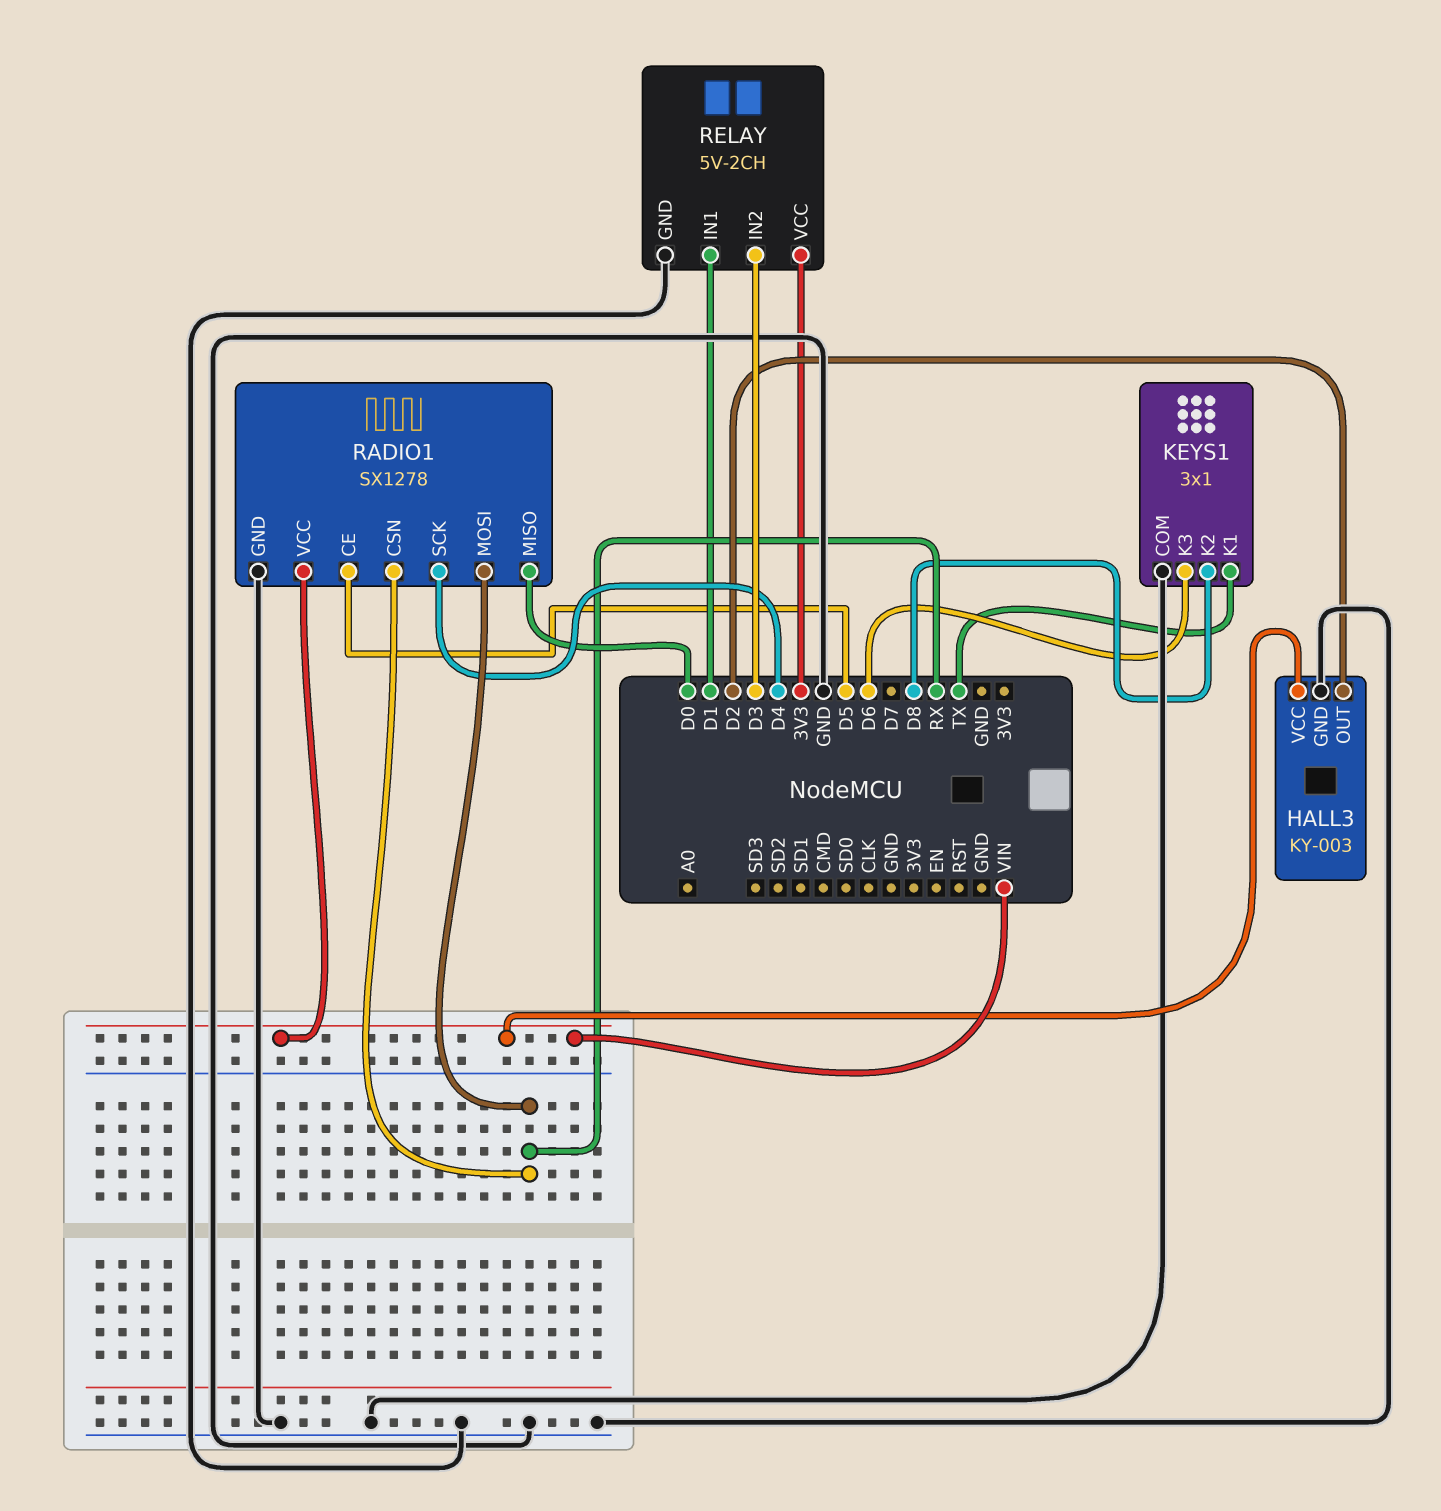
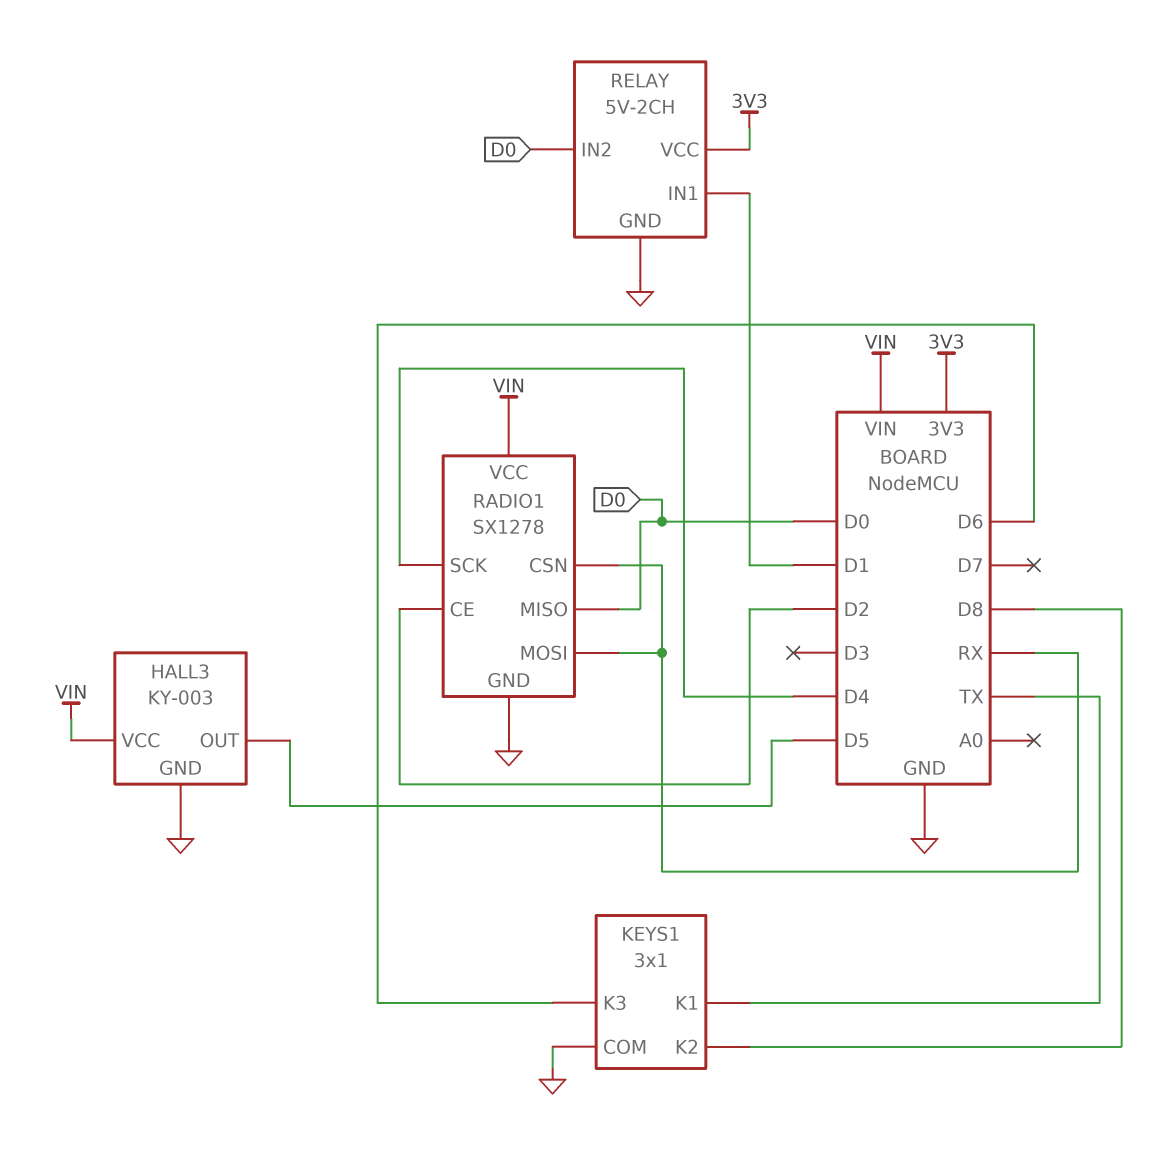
HALL3 pin OUT: D2 -> D5
RADIO1 pin CE: D5 -> D2
RELAY pin IN2: D3 -> D0

